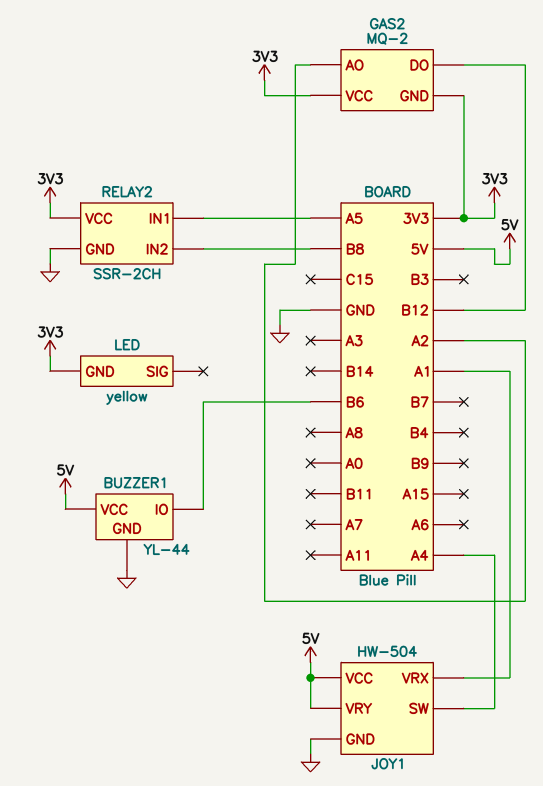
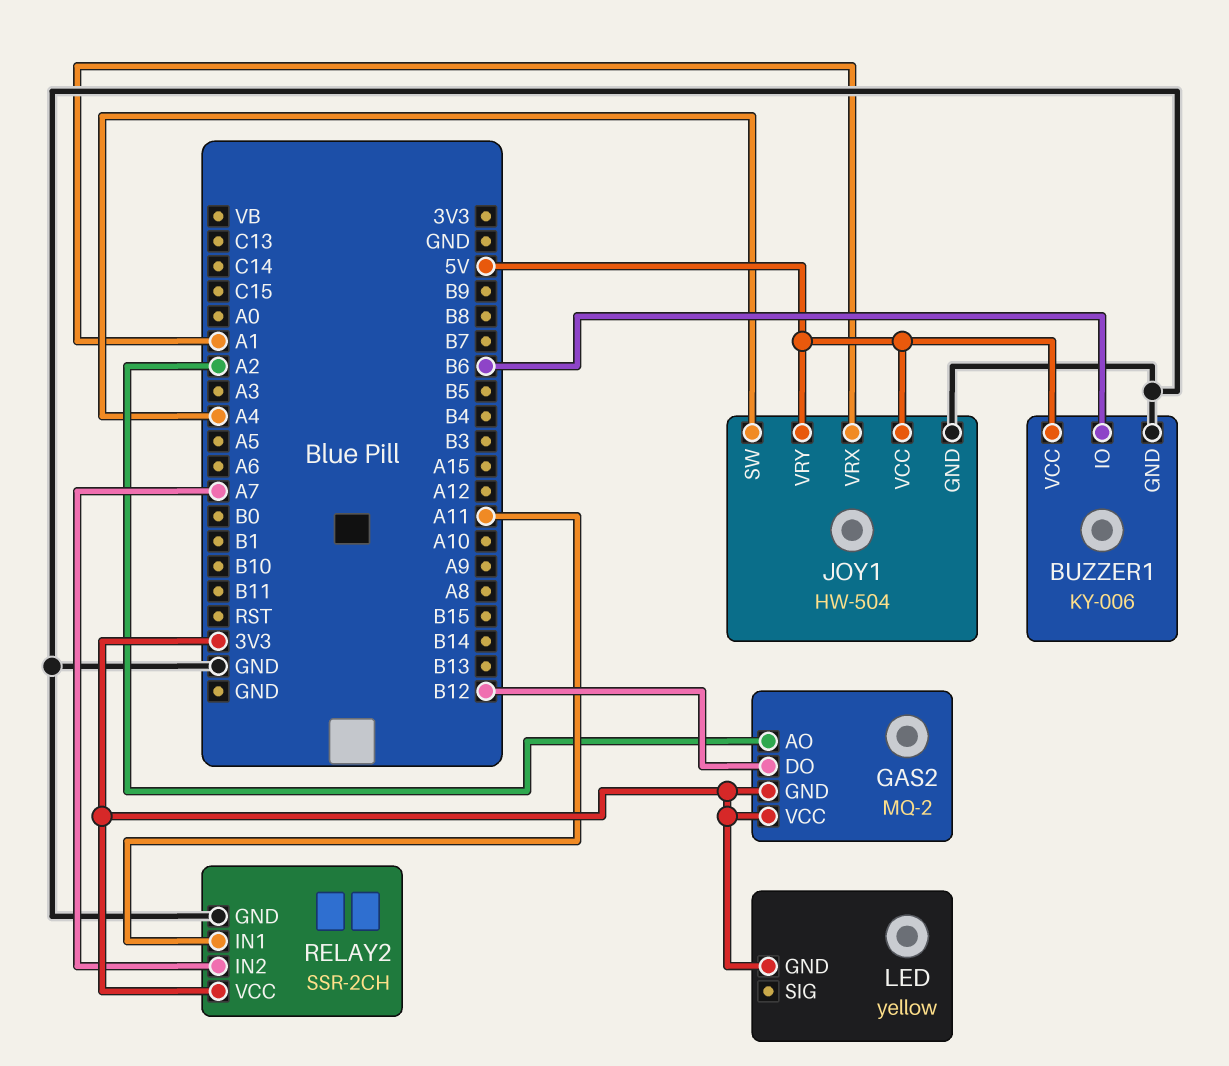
BUZZER1: YL-44 -> KY-006
RELAY2 pin IN1: A5 -> A11
RELAY2 pin IN2: B8 -> A7

